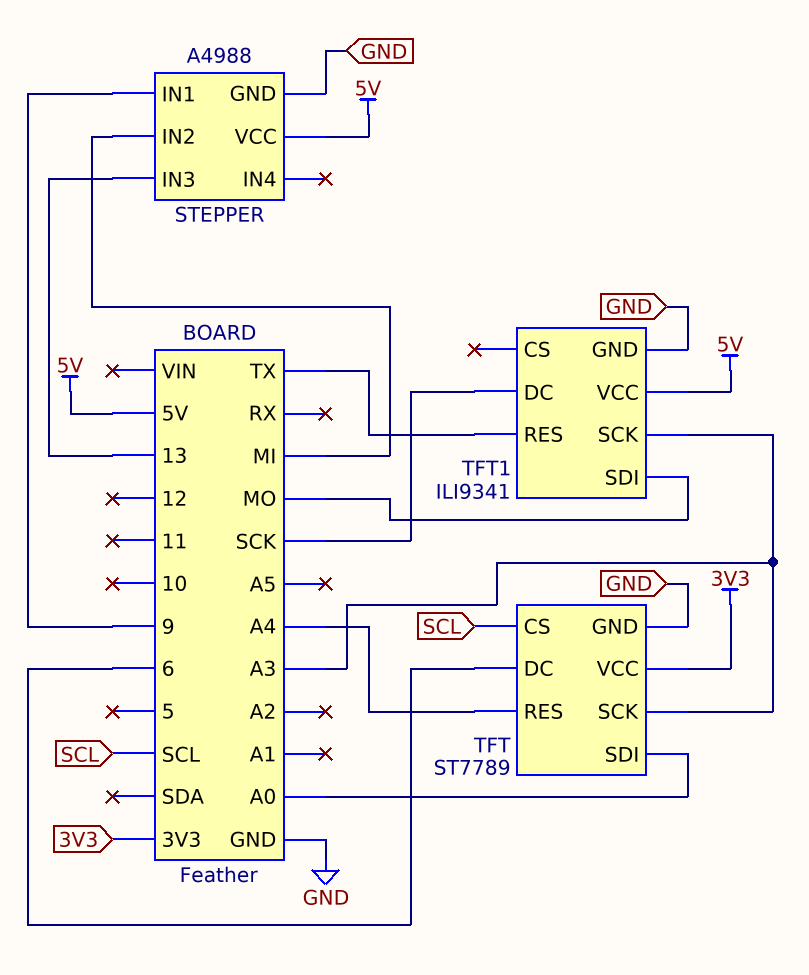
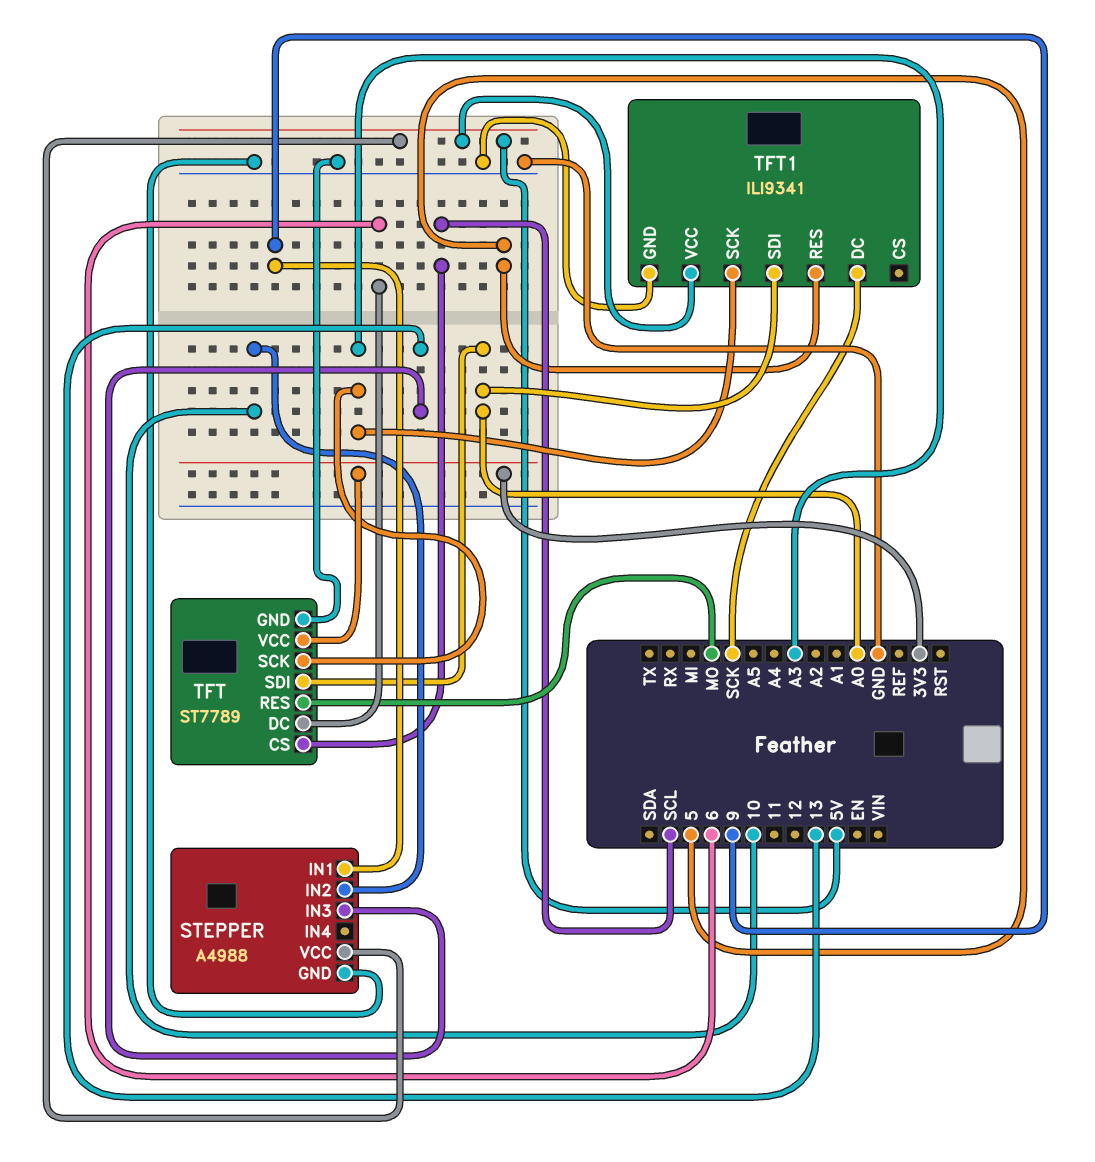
STEPPER pin IN2: MI -> 10
TFT pin RES: A4 -> MO
TFT1 pin RES: TX -> 5
TFT1 pin SDI: MO -> A0

